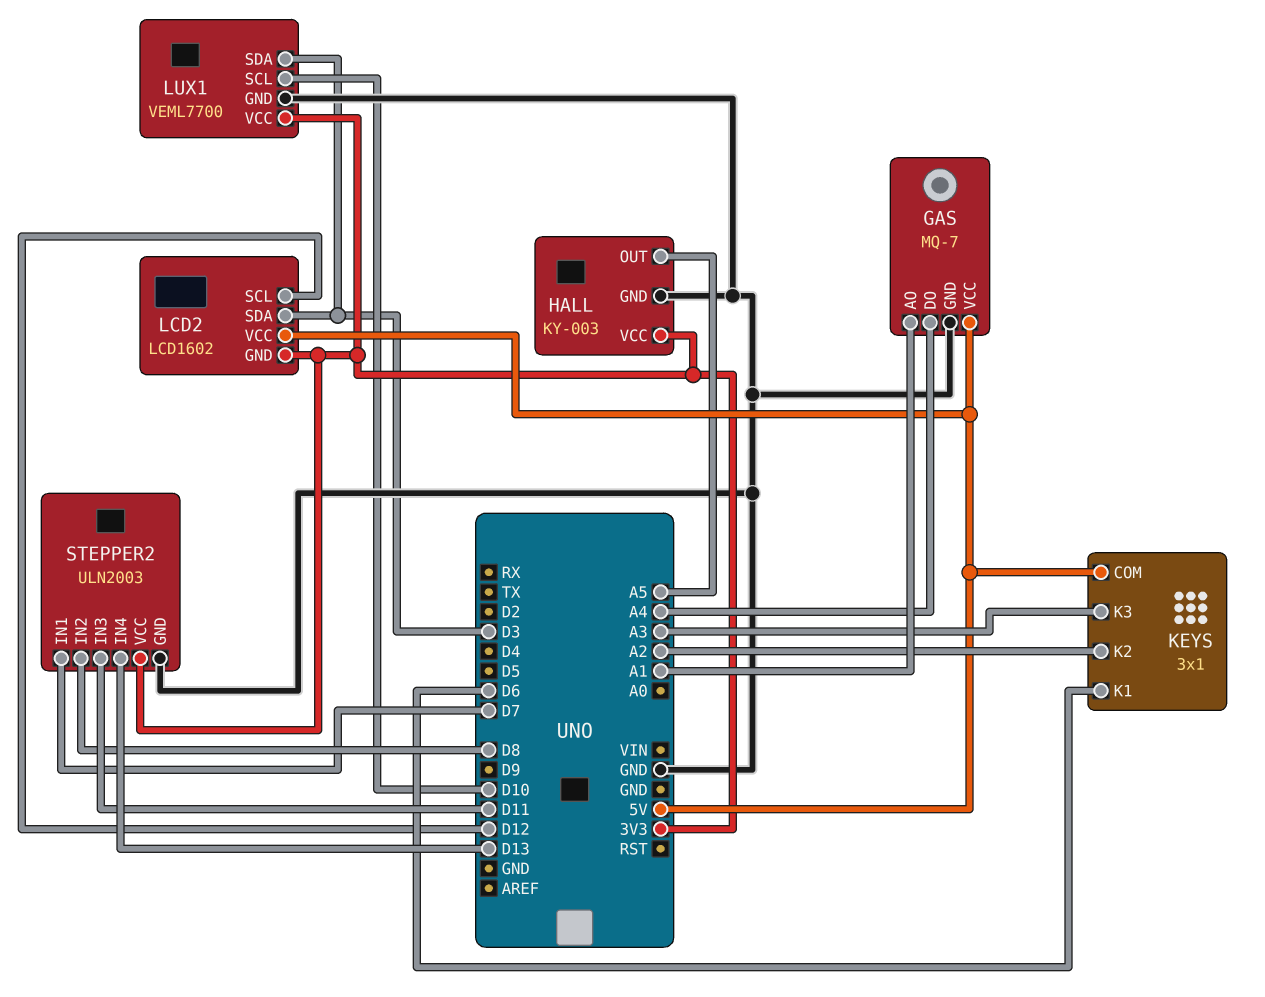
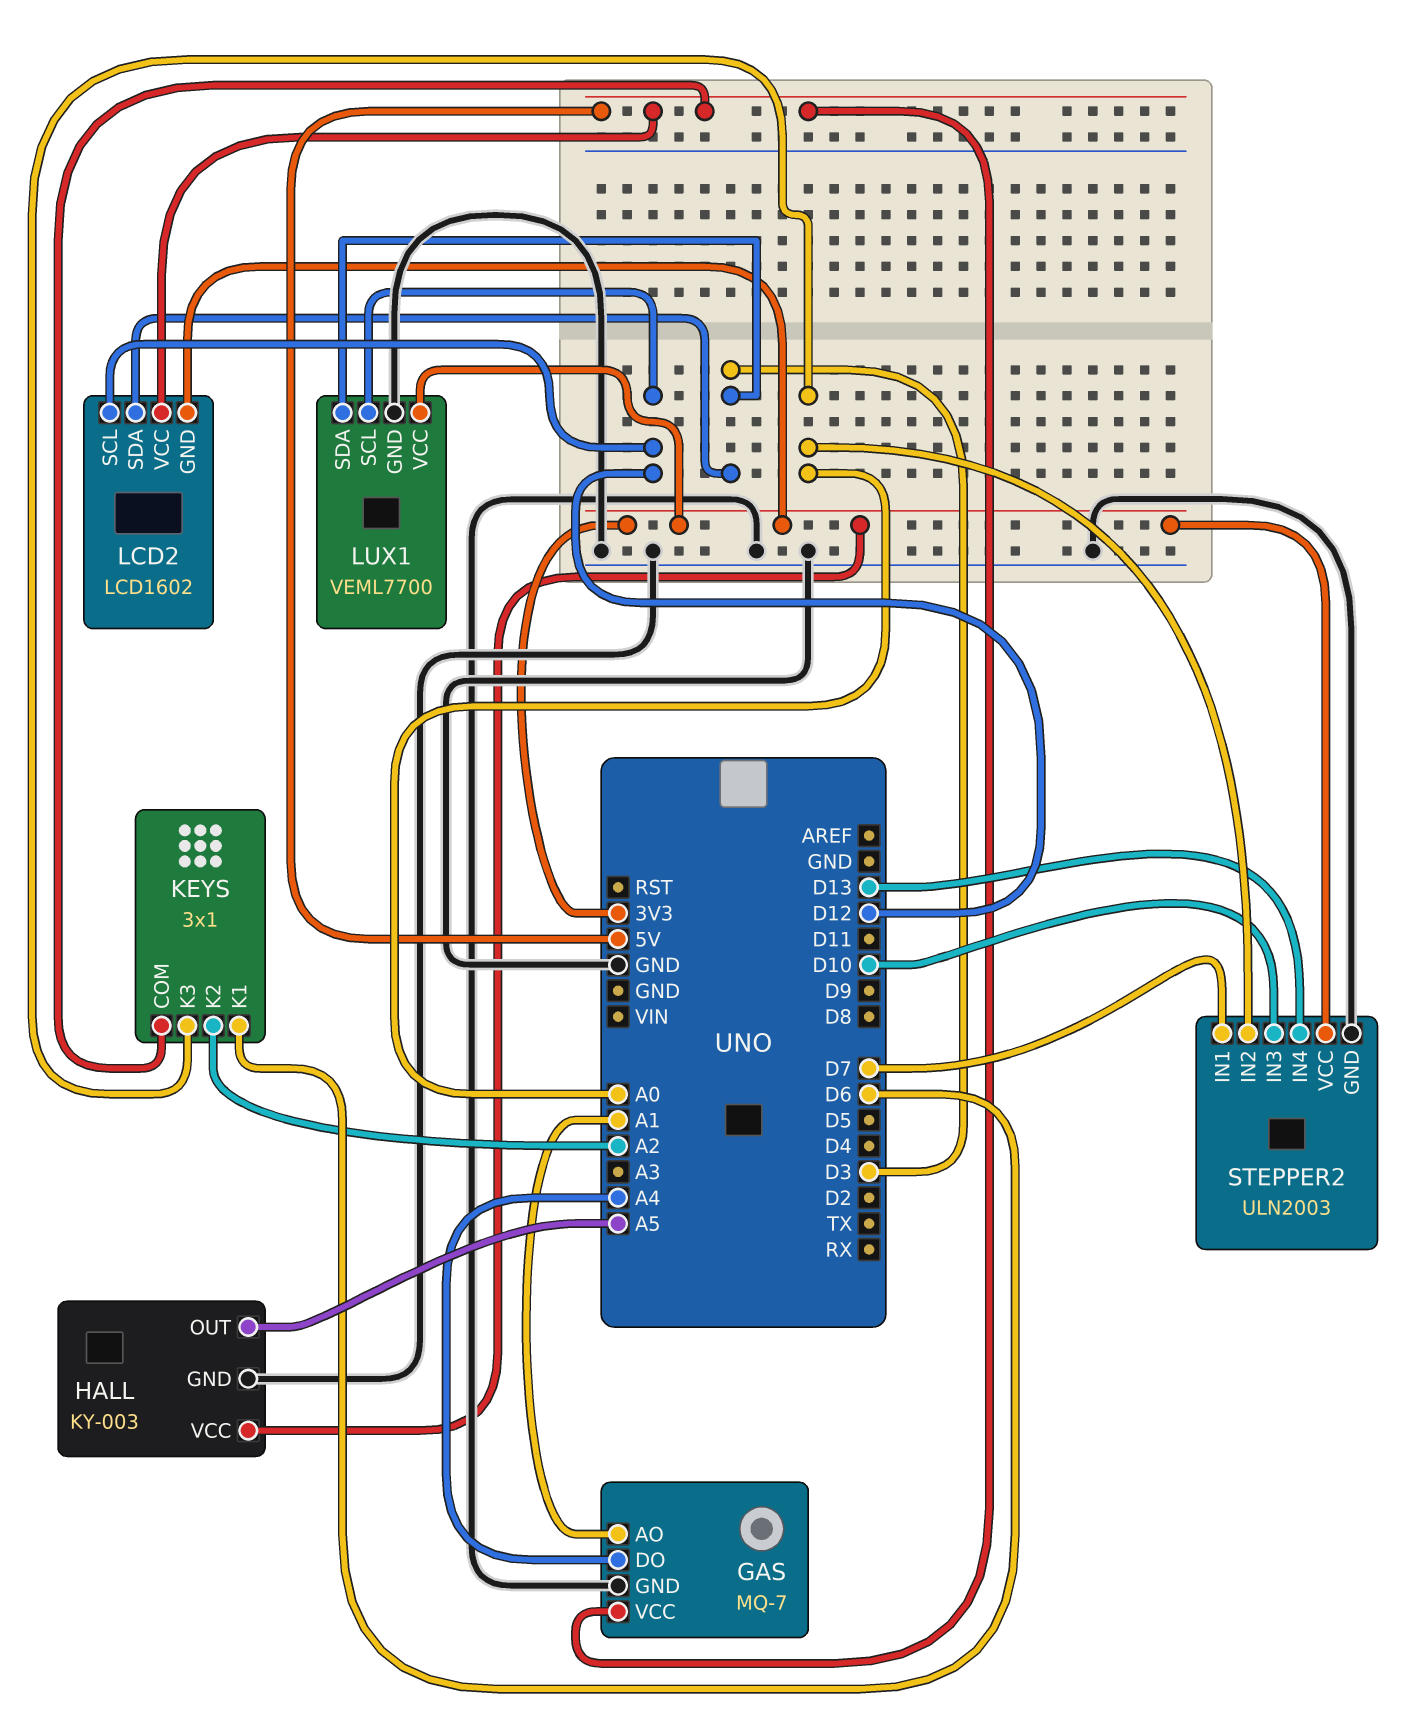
KEYS pin K3: A3 -> A0
LUX1 pin SCL: D10 -> D12
STEPPER2 pin IN2: D8 -> A0
STEPPER2 pin IN3: D11 -> D10

